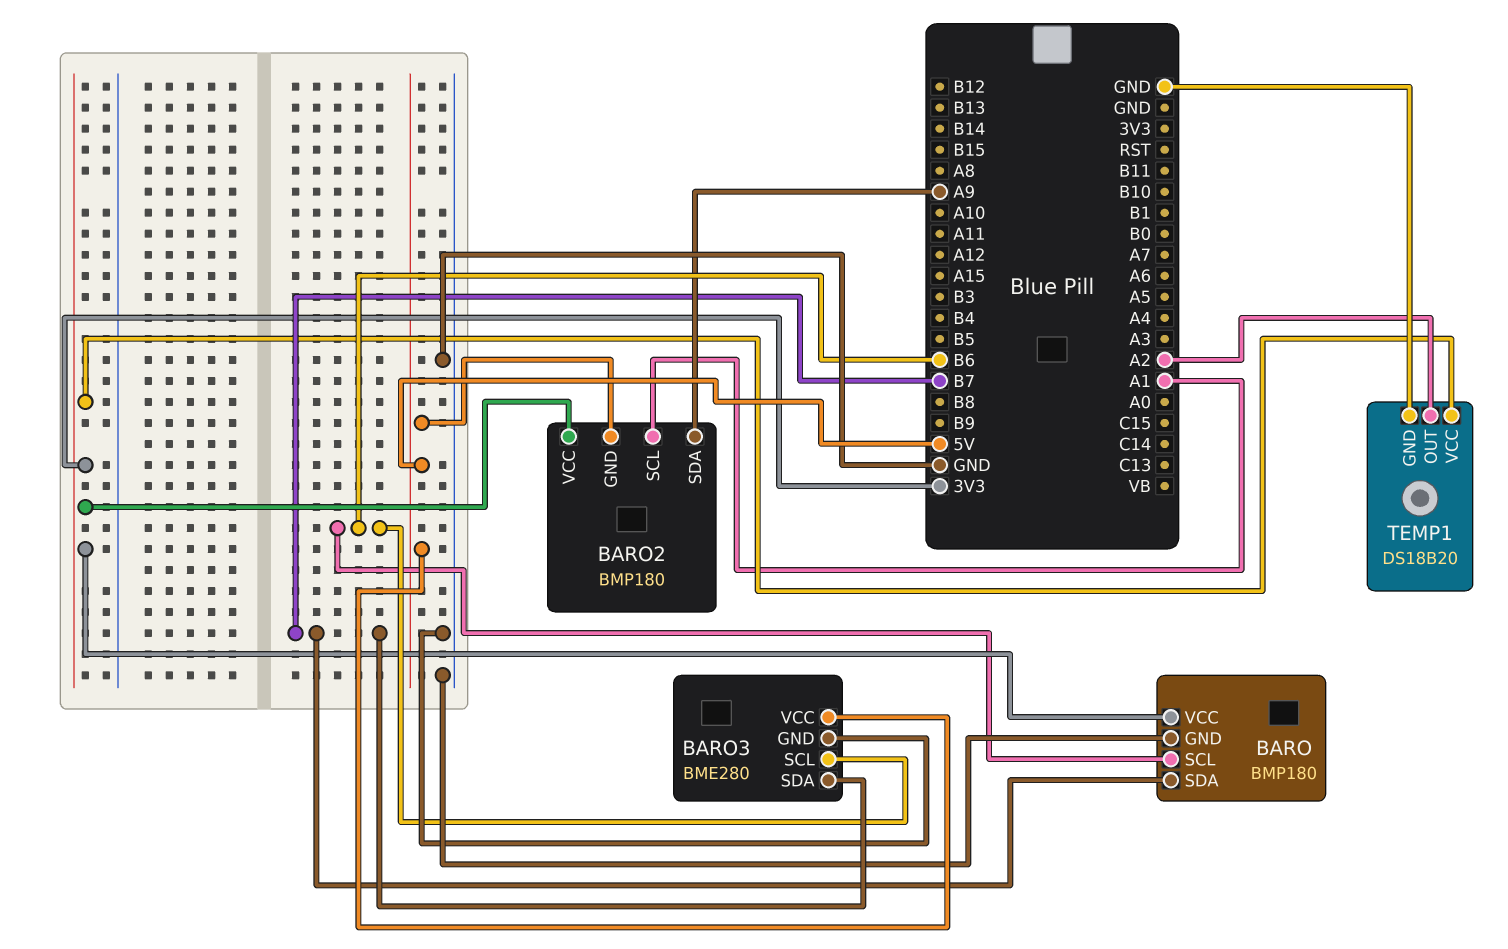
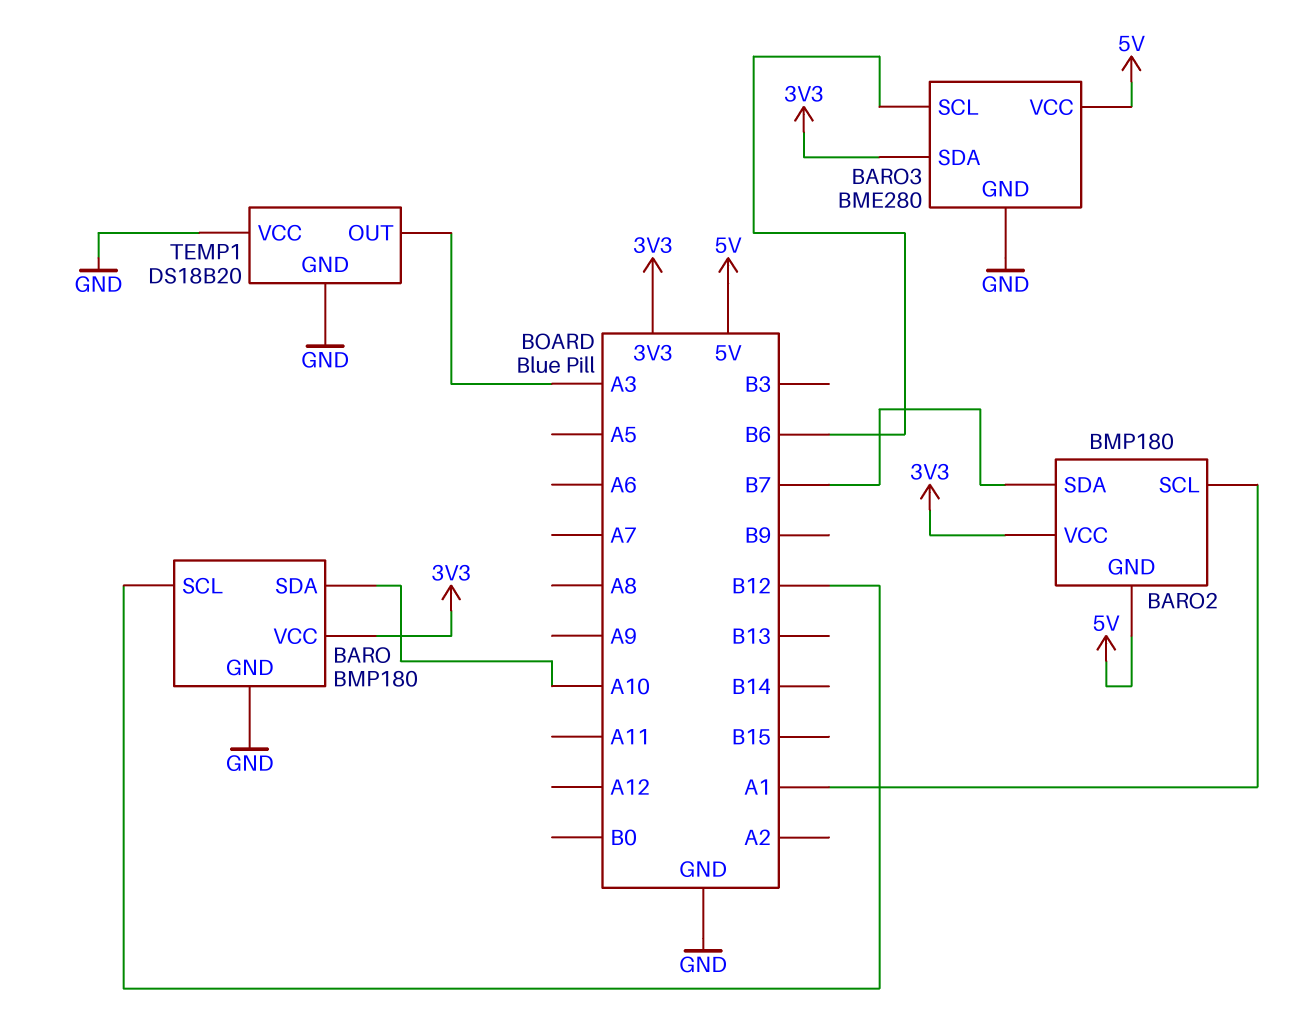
BARO pin SCL: B6 -> B12
BARO pin SDA: B7 -> A10
BARO2 pin SDA: A9 -> B7
BARO3 pin SDA: B7 -> 3V3
TEMP1 pin OUT: A2 -> A3
TEMP1 pin VCC: 3V3 -> GND

